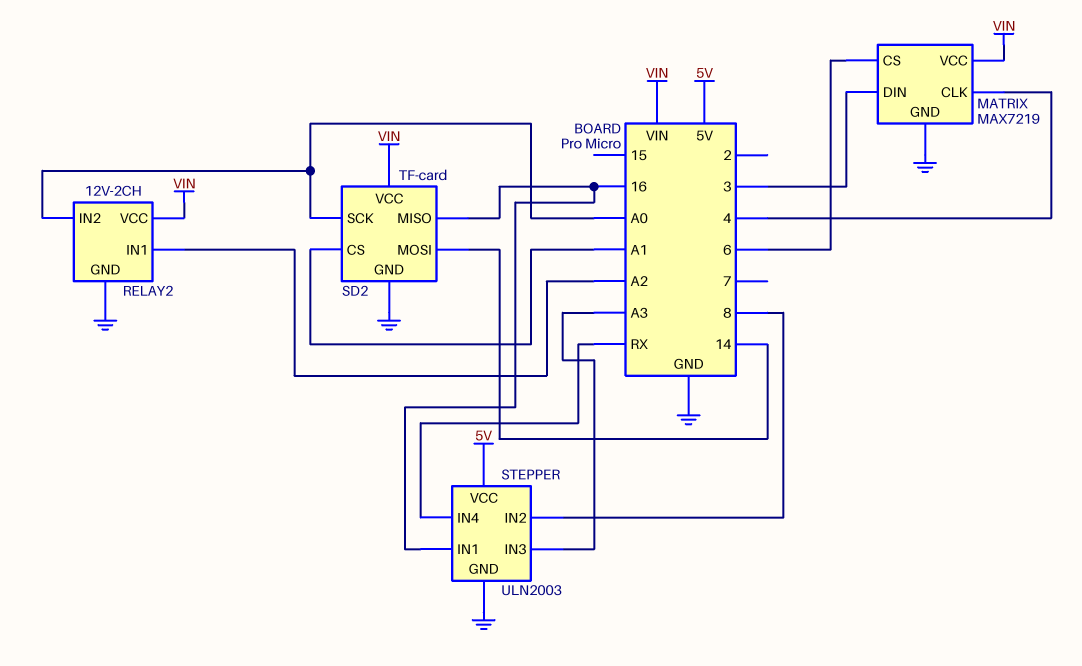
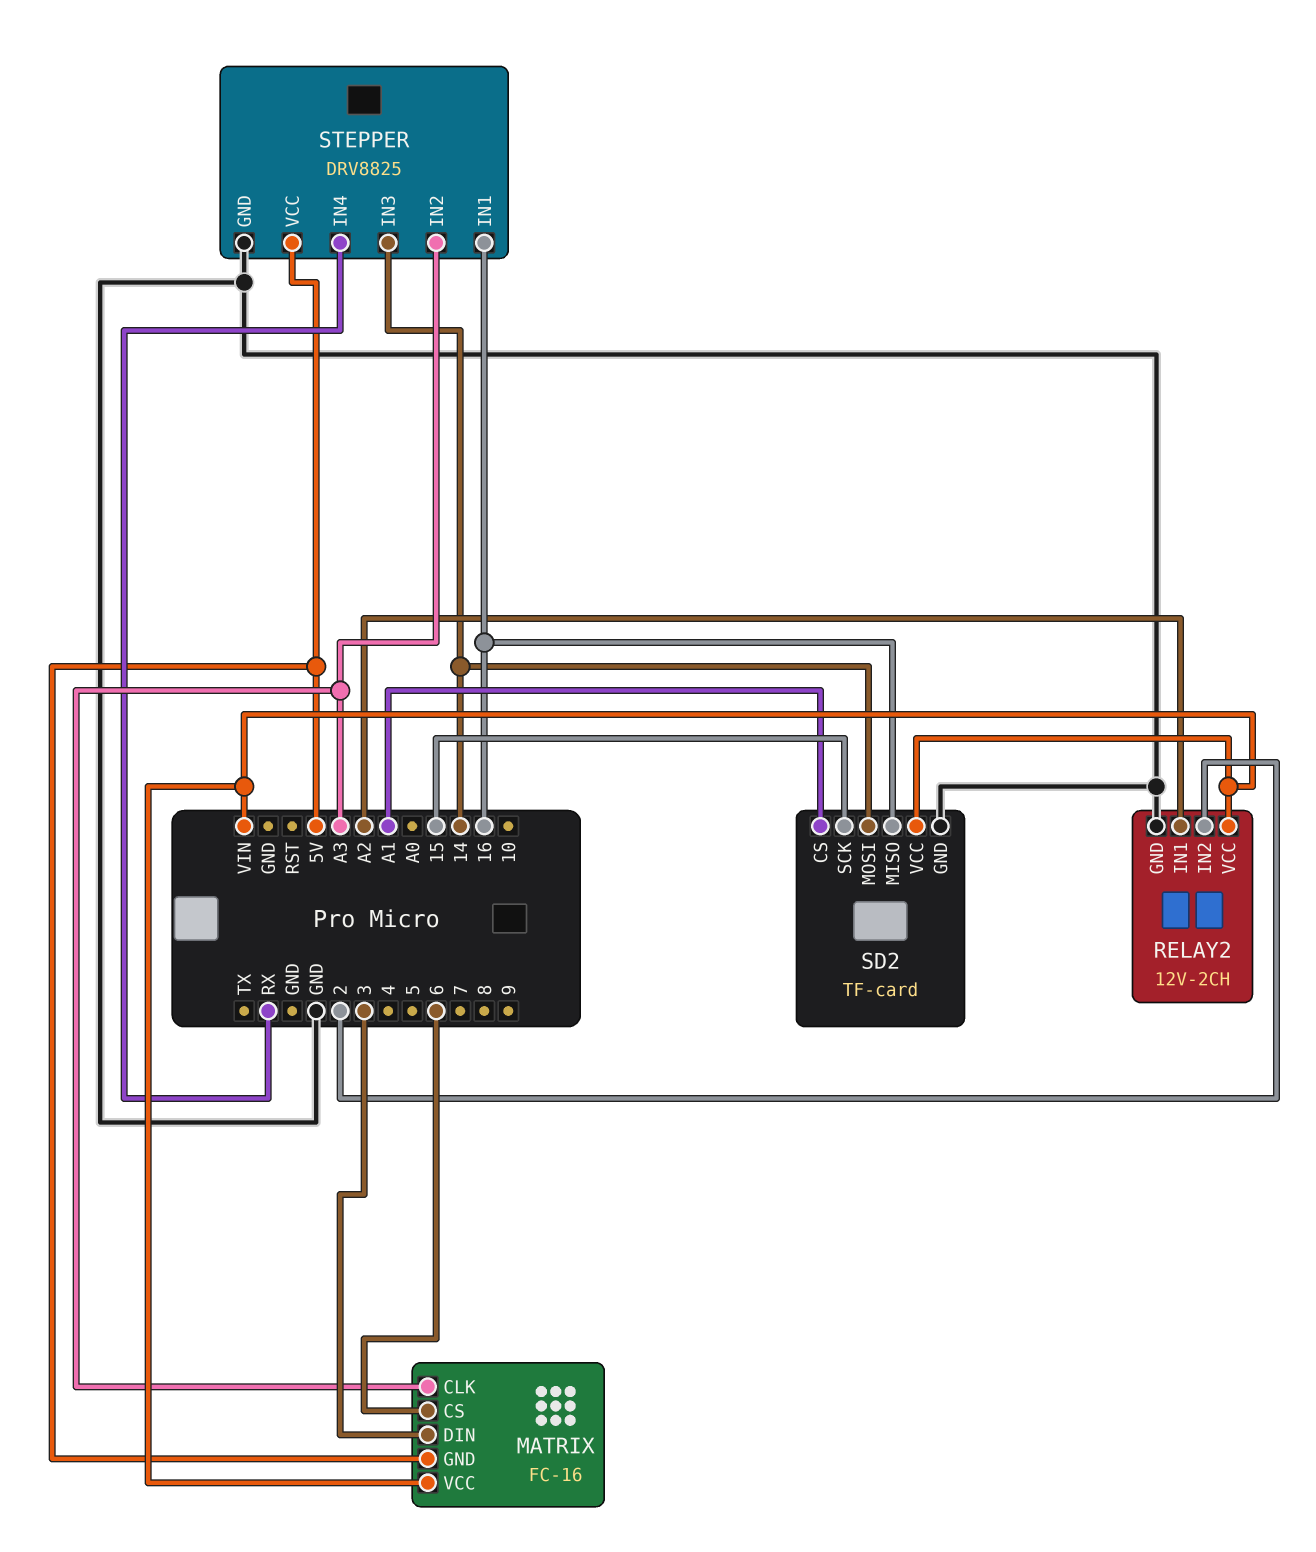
MATRIX: MAX7219 -> FC-16
MATRIX pin CLK: 4 -> A3
MATRIX pin GND: GND -> 5V
RELAY2 pin IN2: A0 -> 2
SD2 pin SCK: A0 -> 15
STEPPER: ULN2003 -> DRV8825
STEPPER pin IN2: 8 -> A3
STEPPER pin IN3: A3 -> 14

